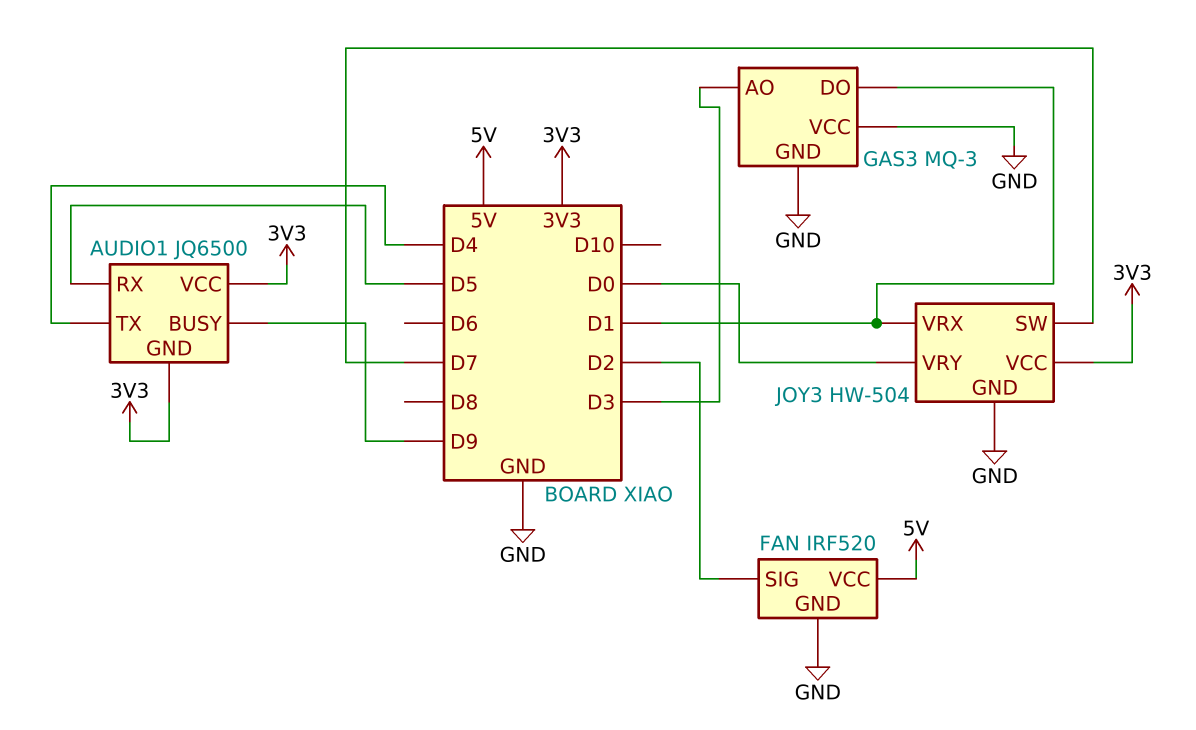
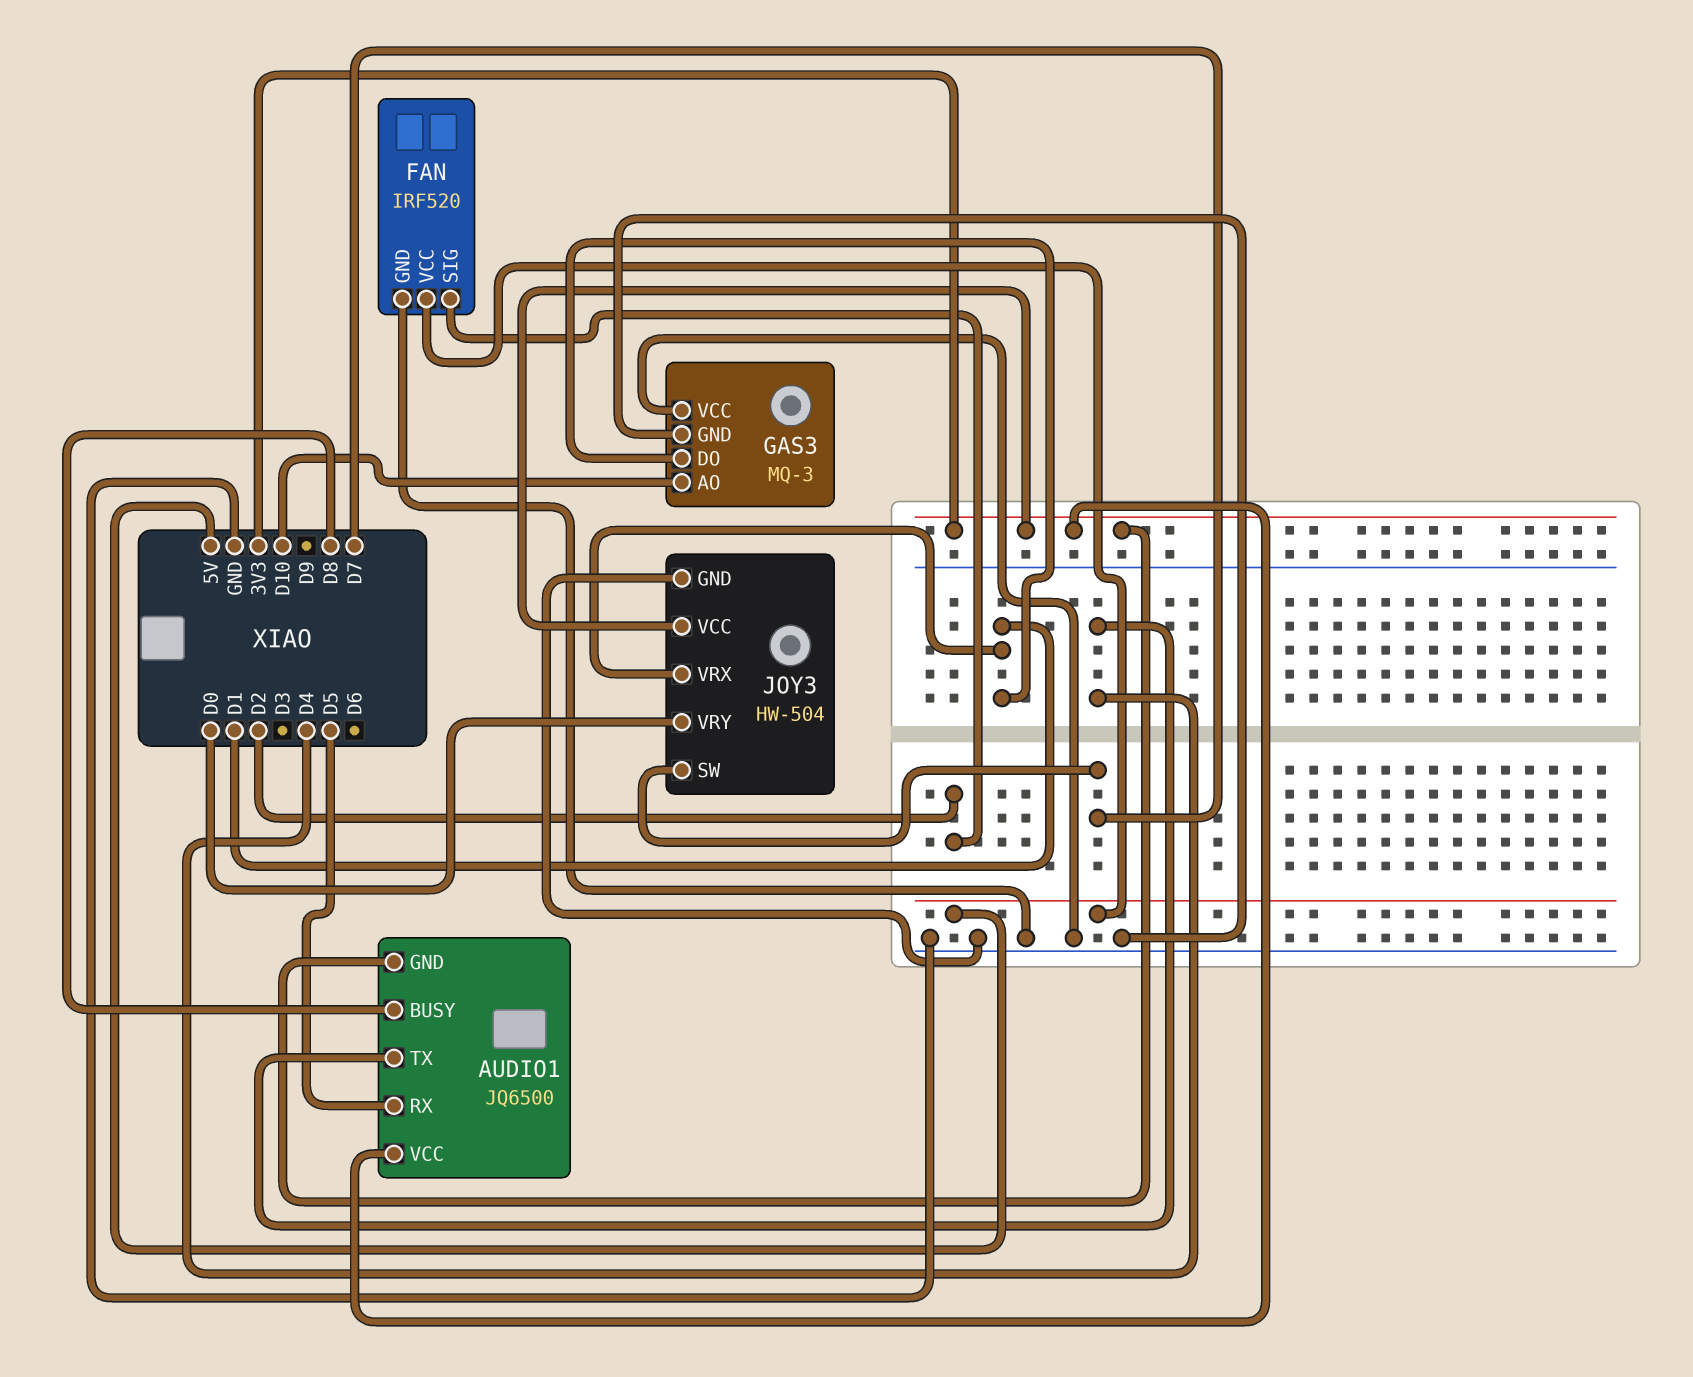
AUDIO1 pin BUSY: D9 -> D8
GAS3 pin AO: D3 -> D10

